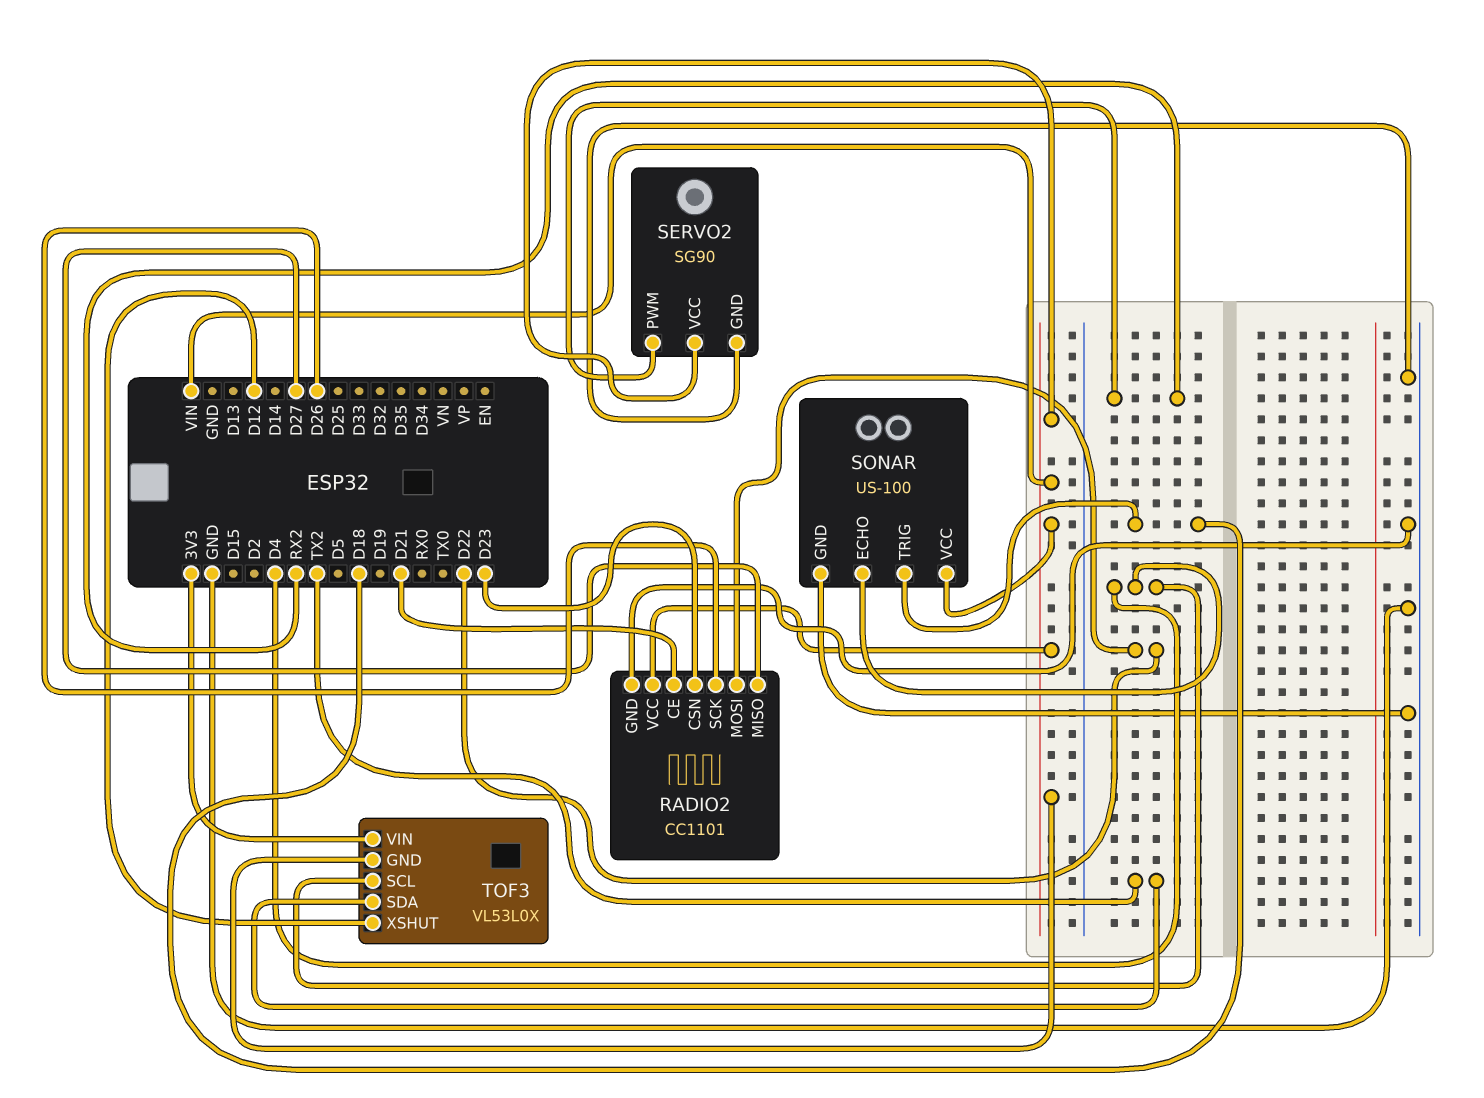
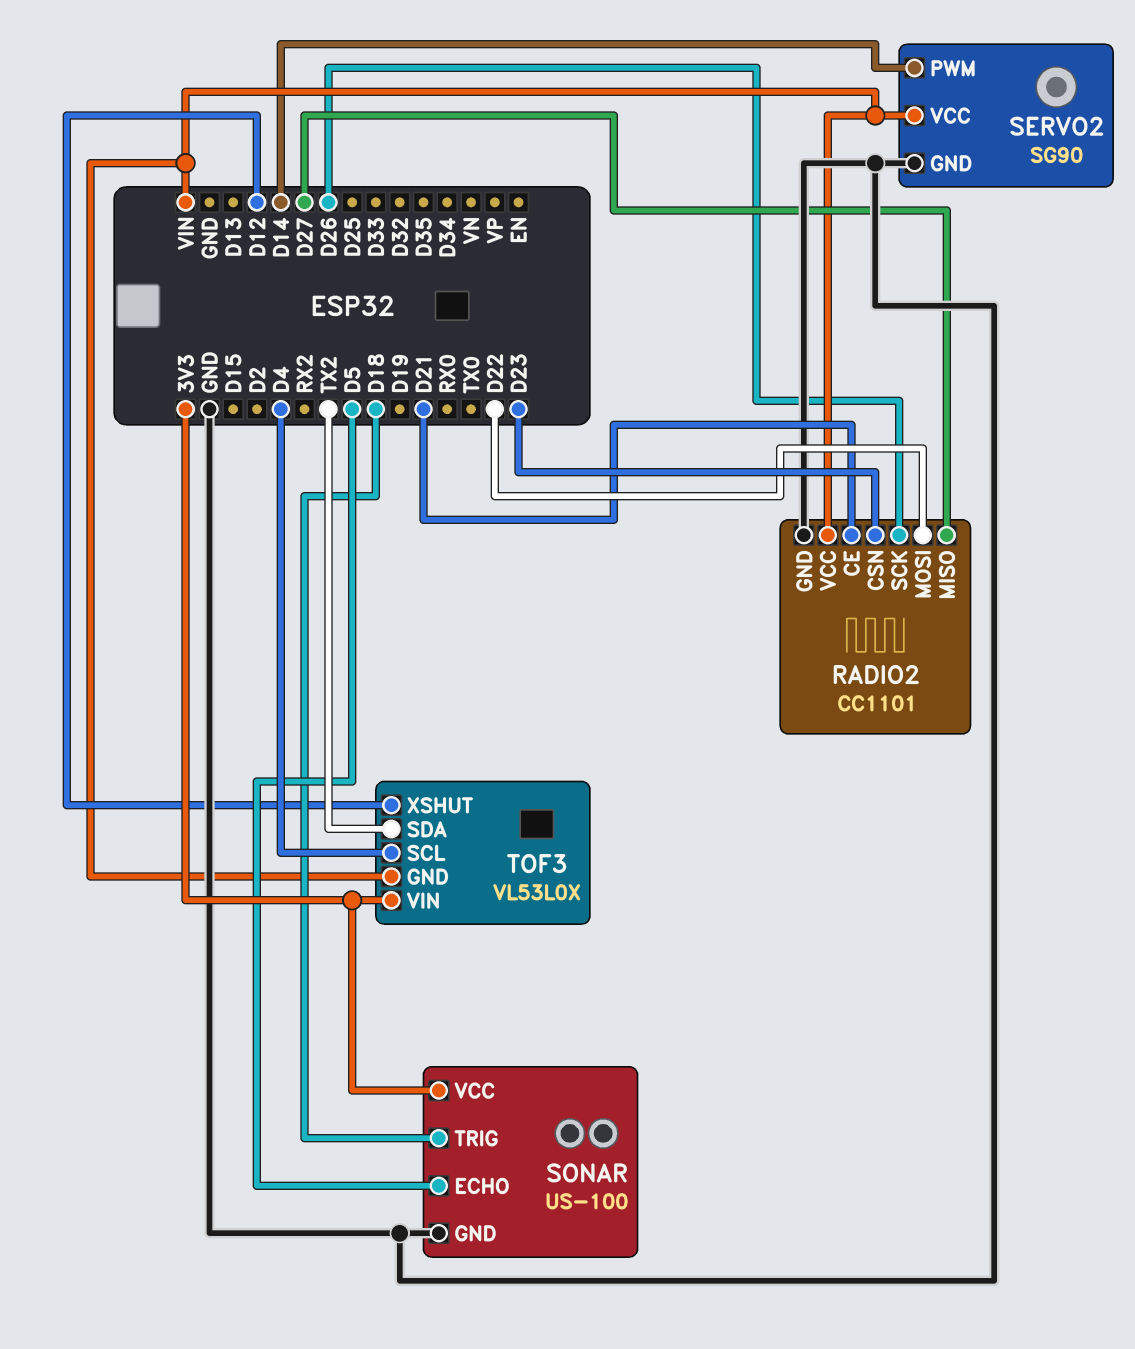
SERVO2 pin PWM: RX2 -> D14
SONAR pin ECHO: D4 -> D5
SONAR pin VCC: VIN -> 3V3

